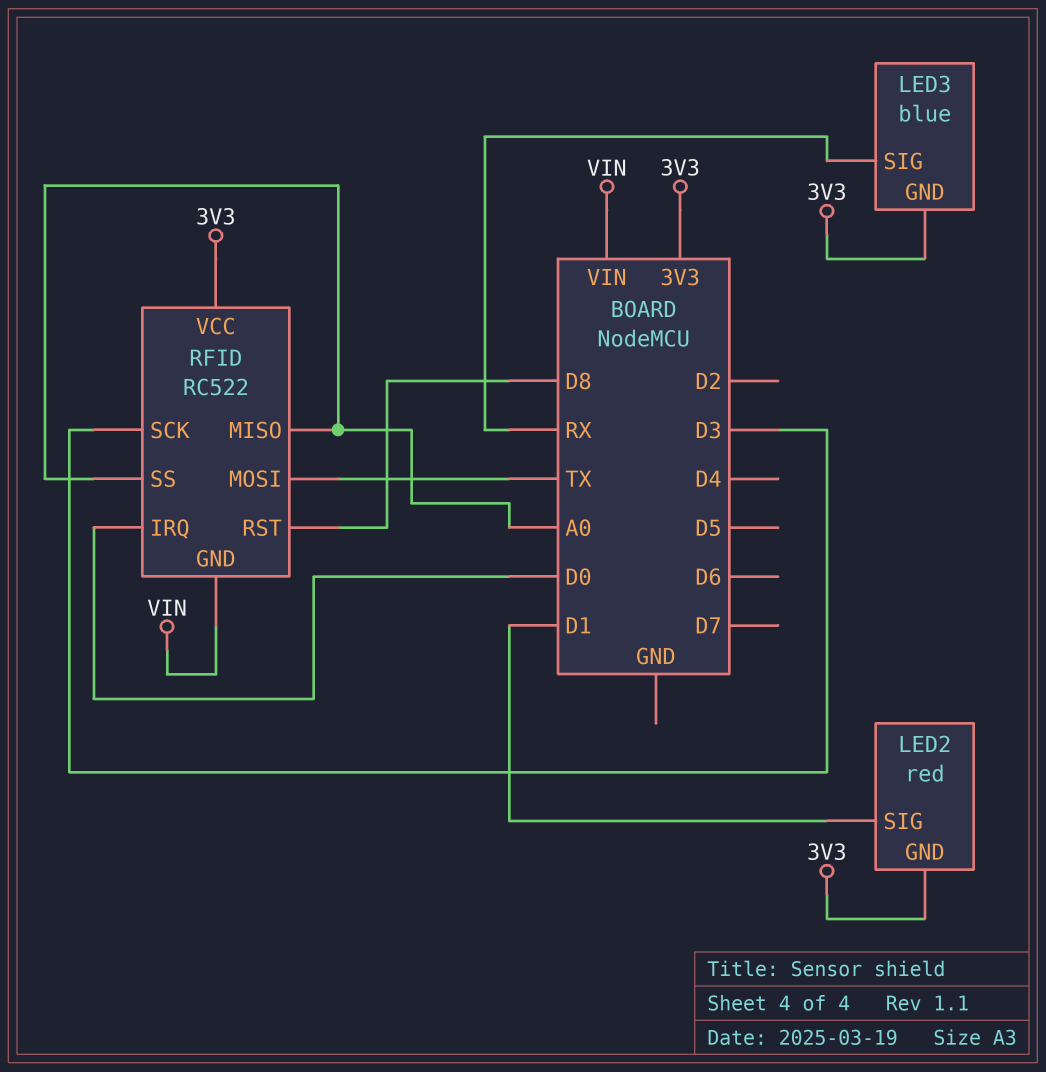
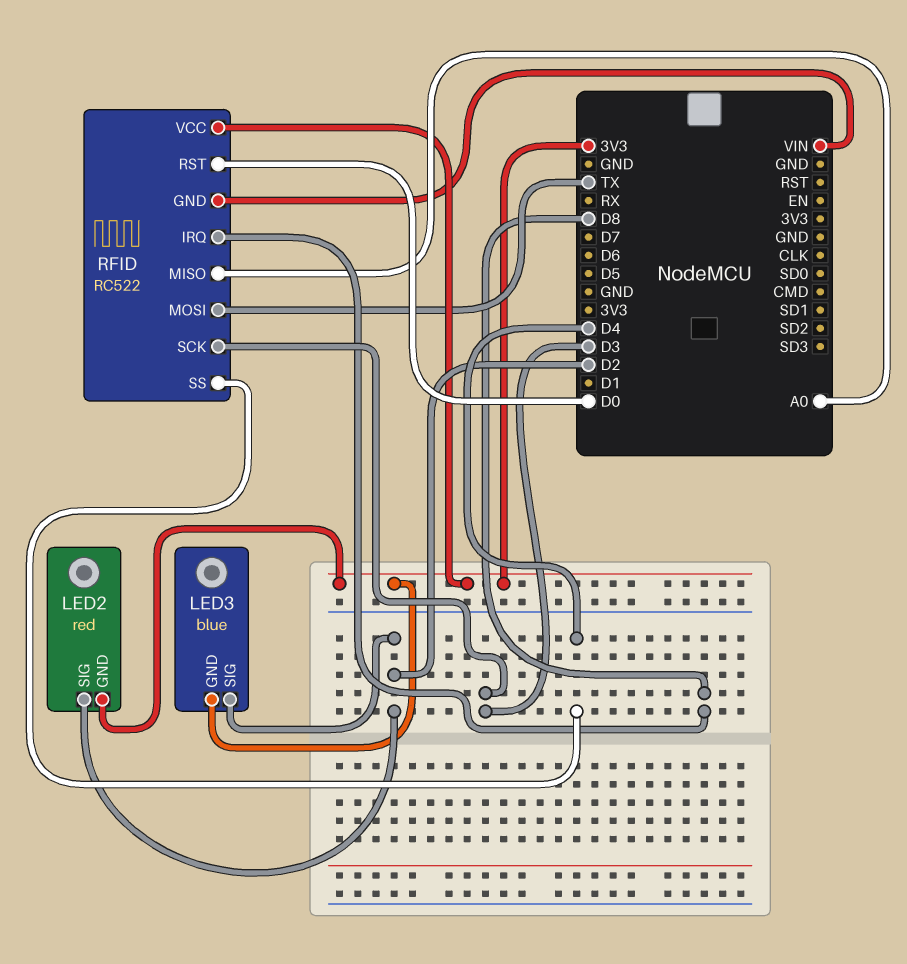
LED2 pin SIG: D1 -> D2
LED3 pin SIG: RX -> D2
RFID pin IRQ: D0 -> D8
RFID pin RST: D8 -> D0
RFID pin SS: A0 -> D4

